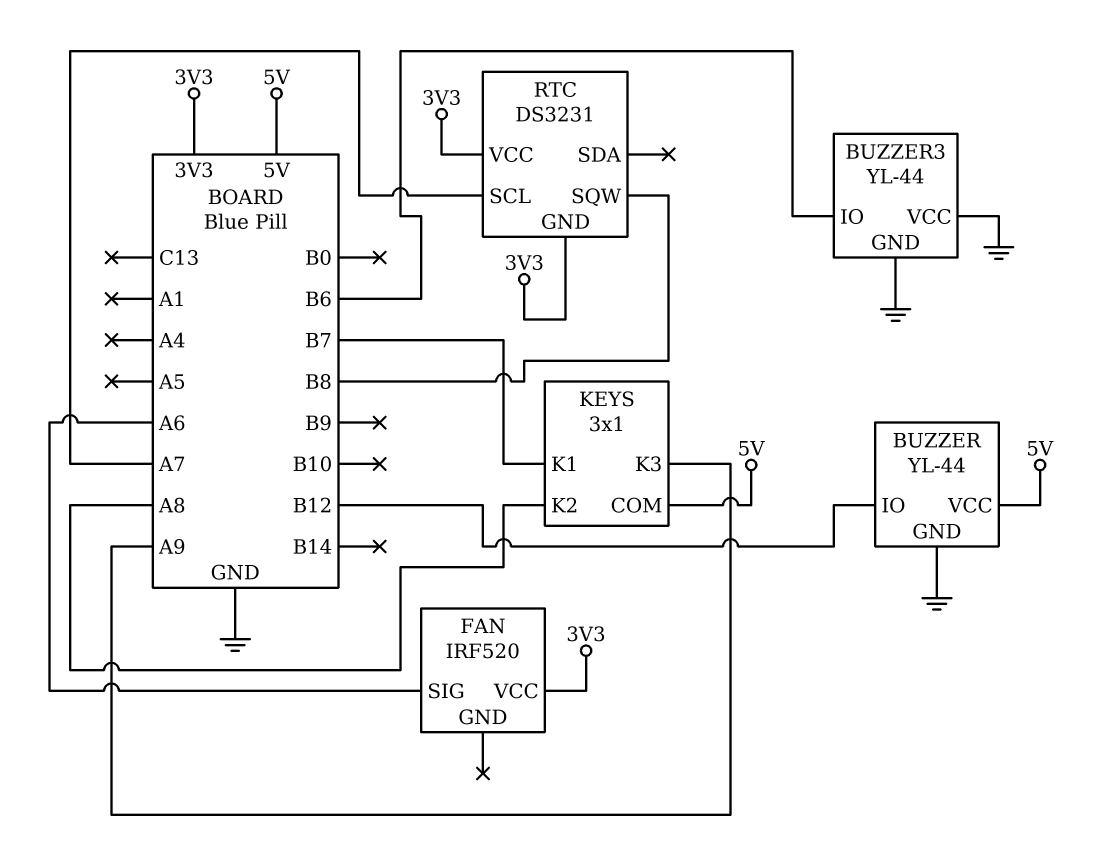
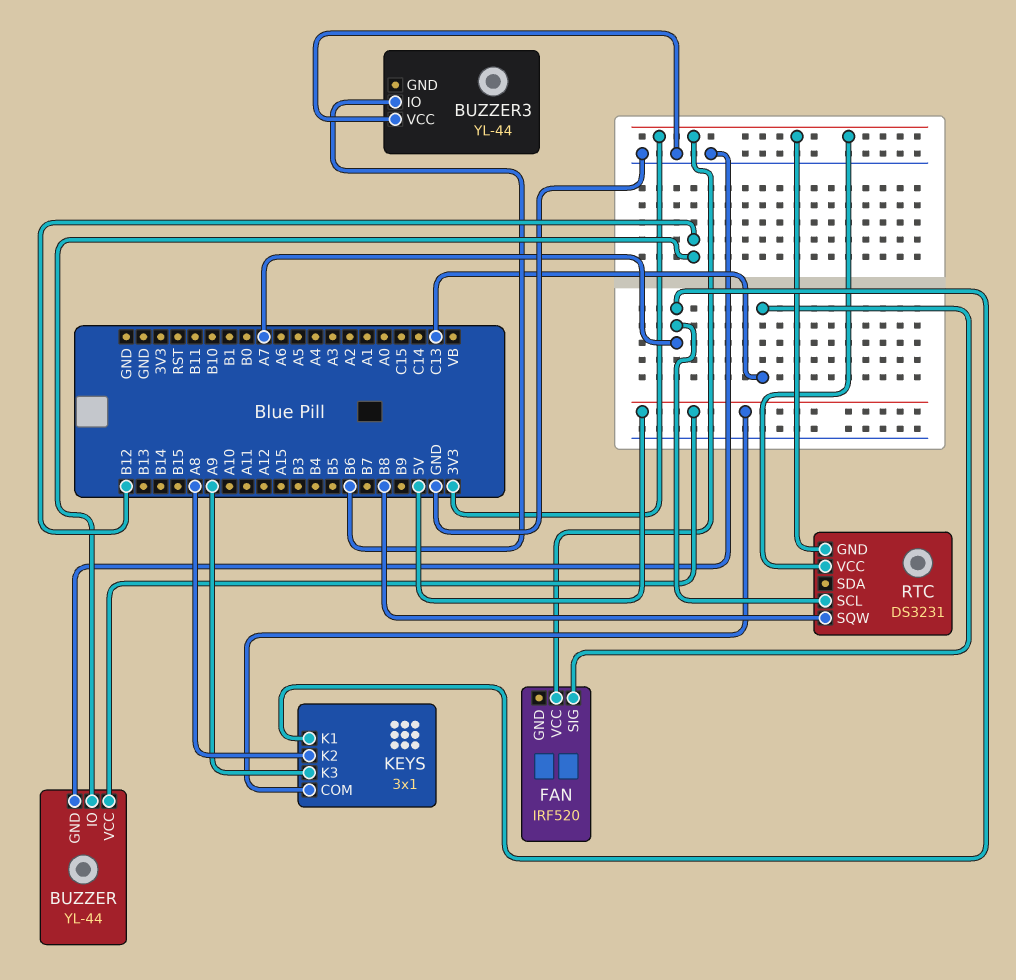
BUZZER3 pin GND: GND -> none
FAN pin SIG: A6 -> C13
KEYS pin K1: B7 -> A7

